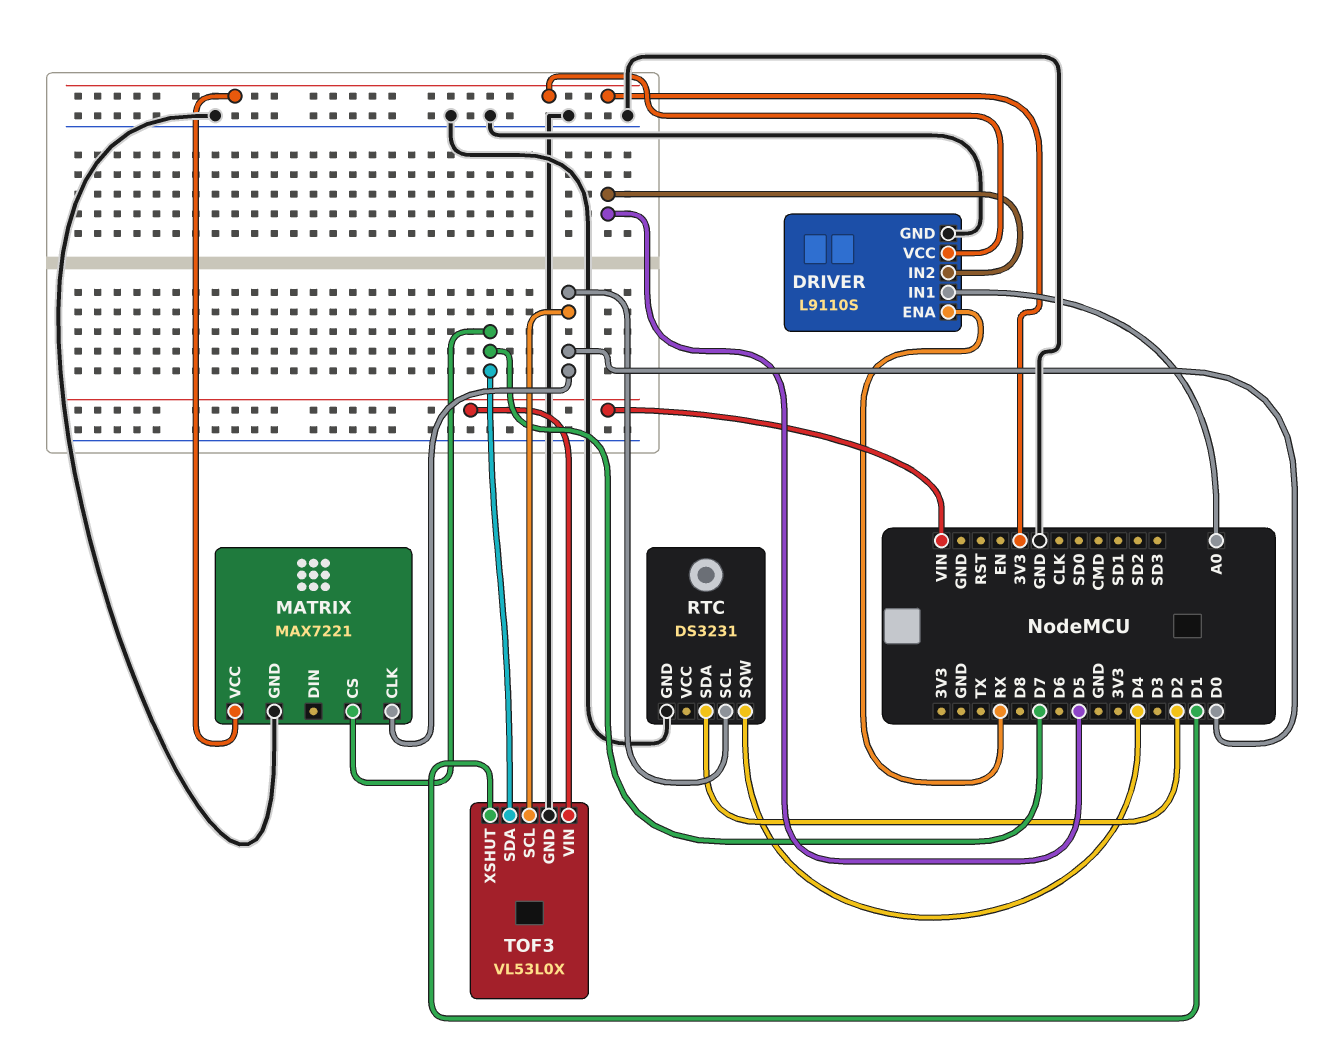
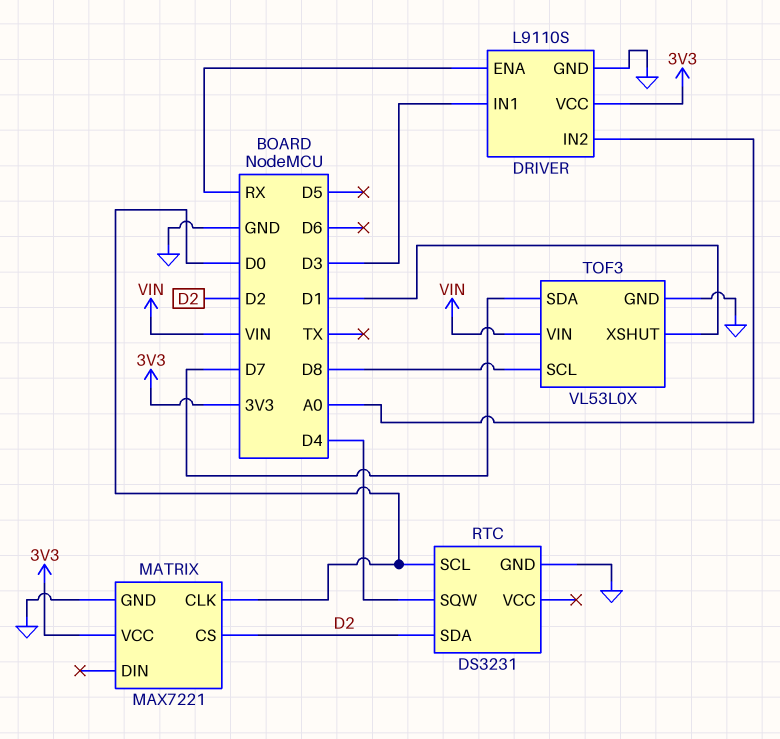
DRIVER pin IN1: A0 -> D3
DRIVER pin IN2: D5 -> A0
MATRIX pin CS: D7 -> D2
TOF3 pin SCL: D0 -> D8

